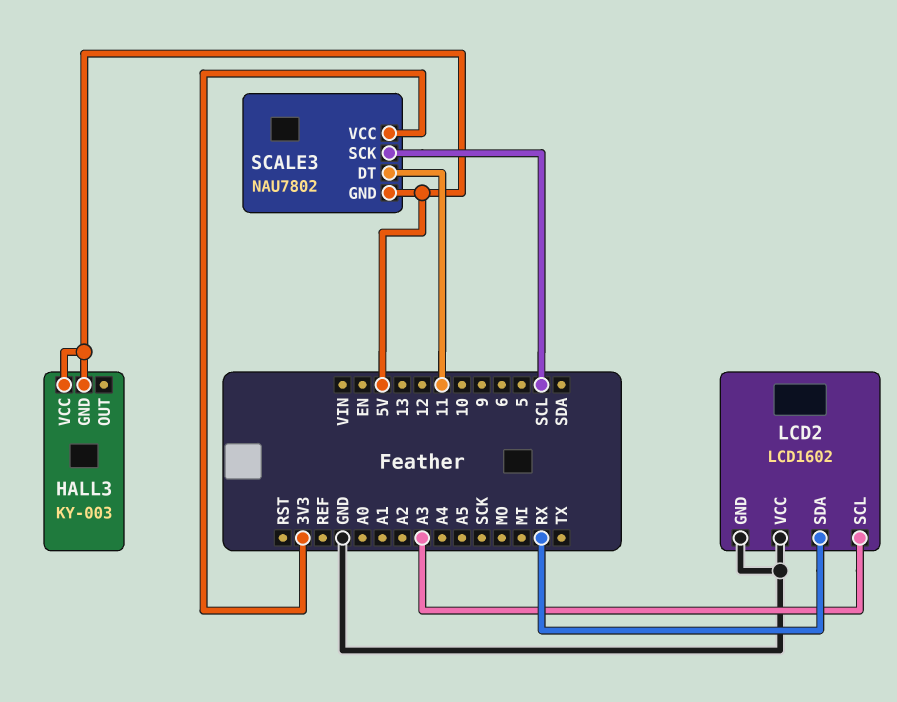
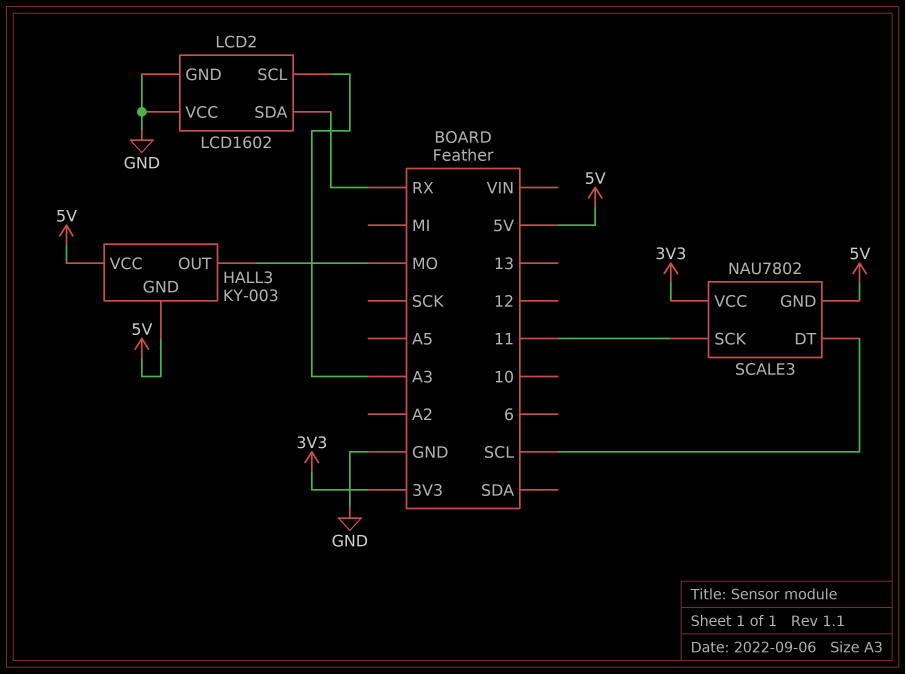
HALL3 pin OUT: none -> MO
SCALE3 pin DT: 11 -> SCL
SCALE3 pin SCK: SCL -> 11

